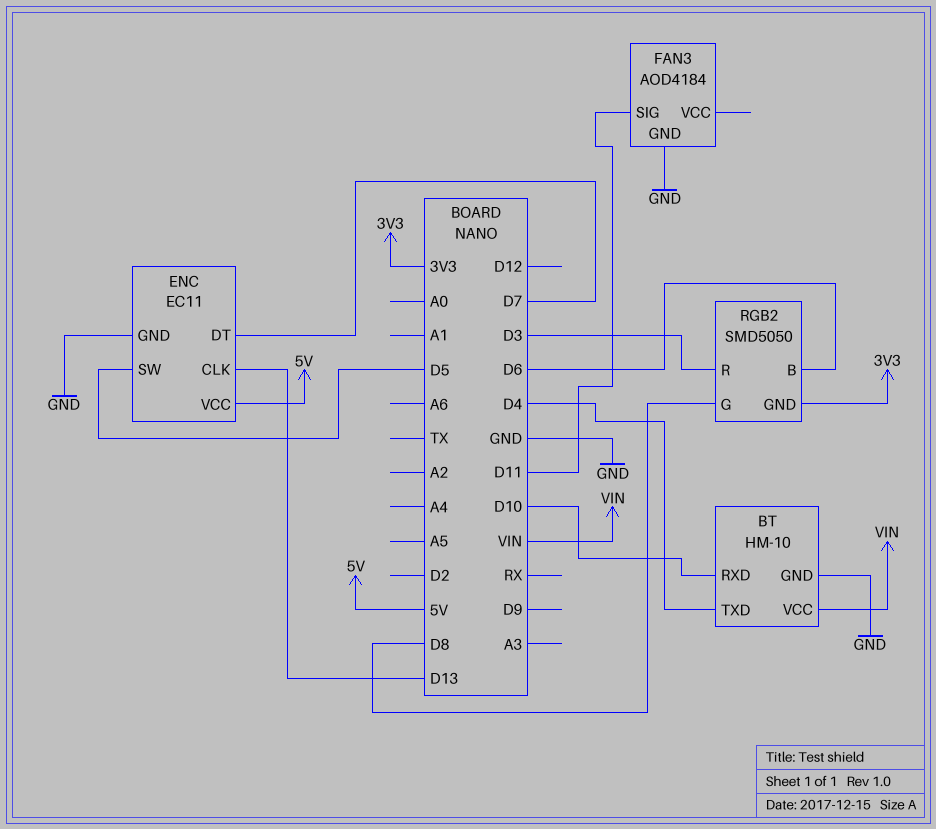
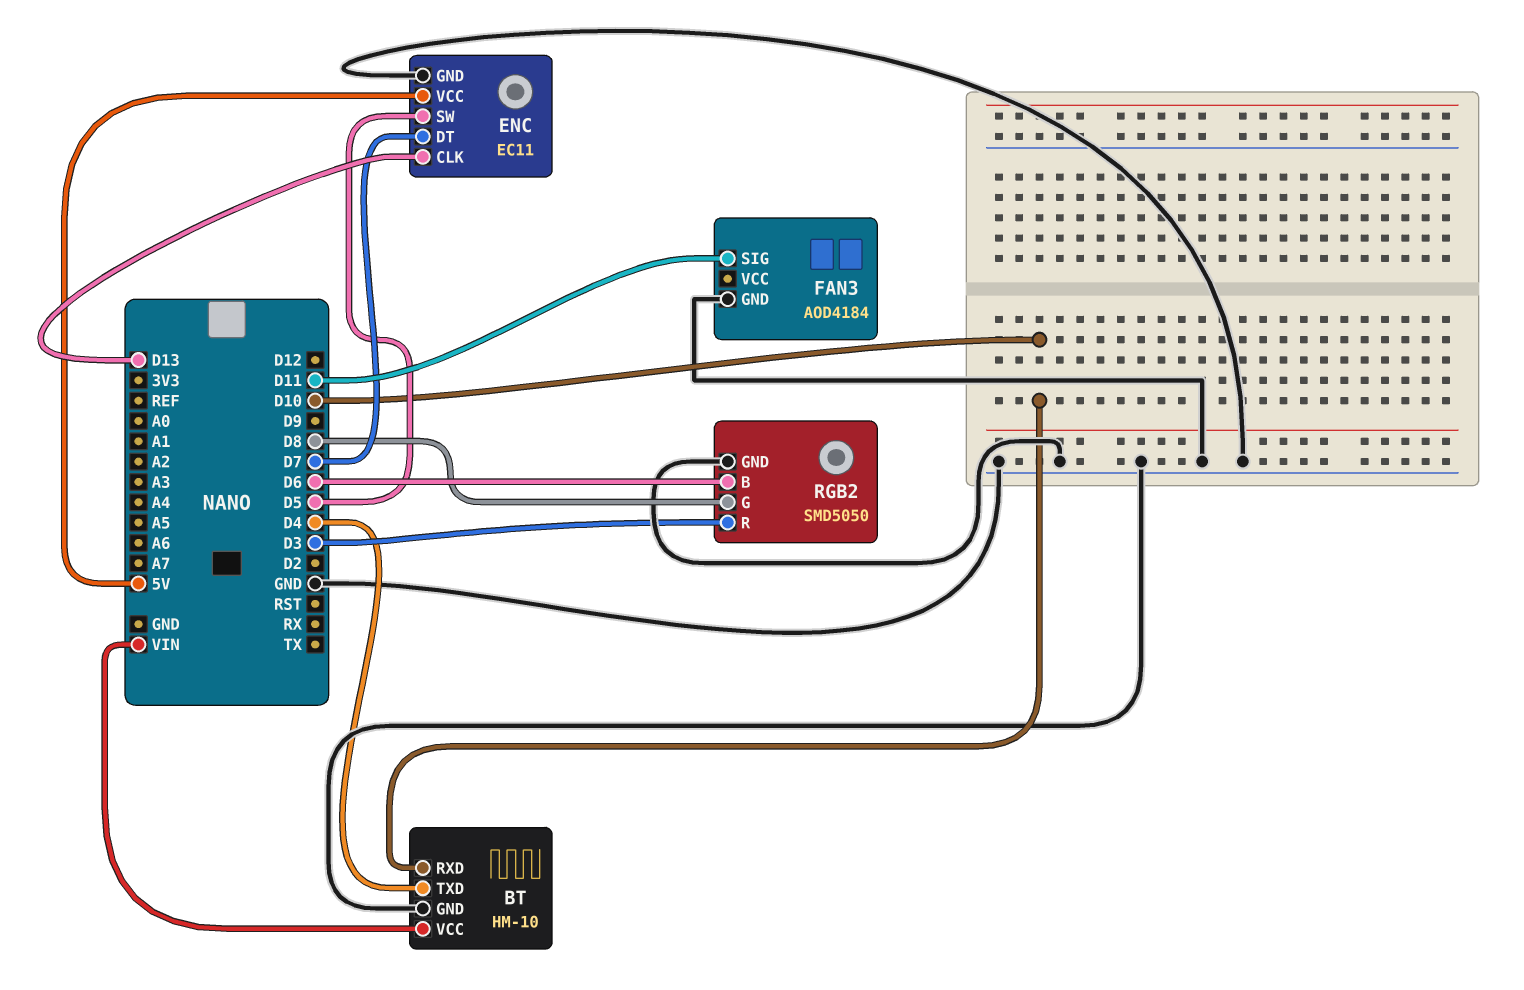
RGB2 pin GND: 3V3 -> GND

